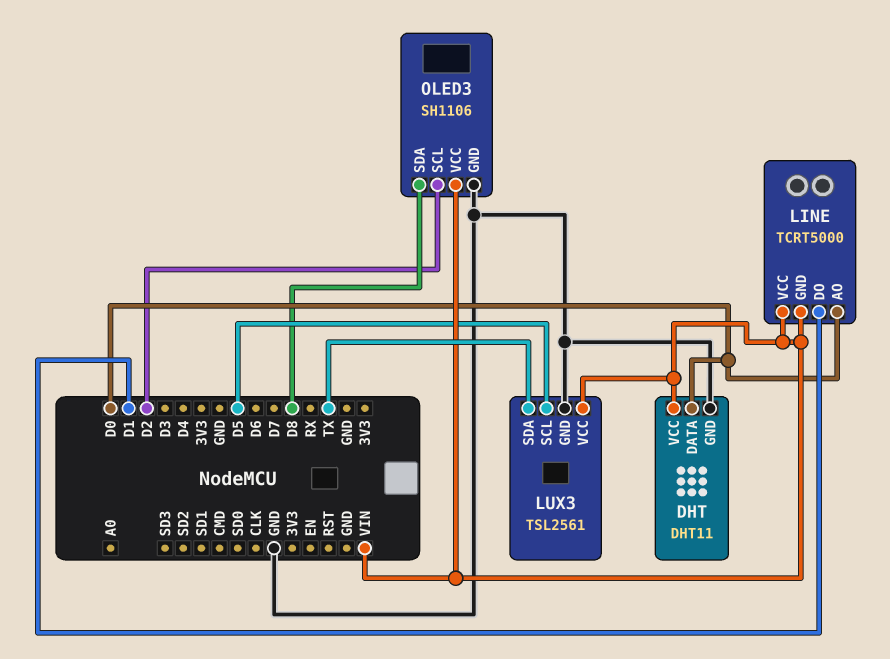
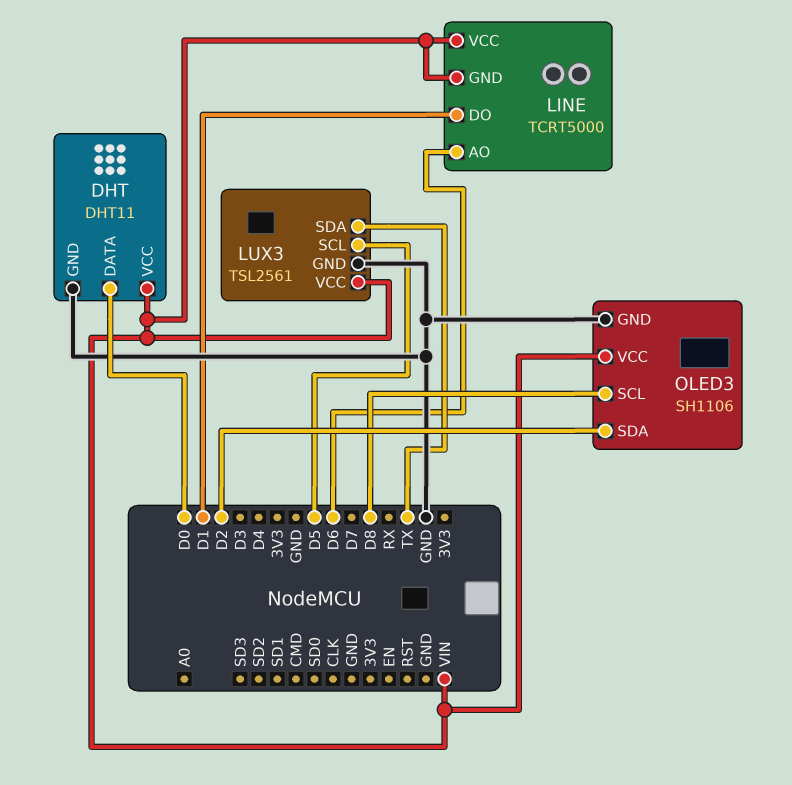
LINE pin AO: D0 -> D6
OLED3 pin SCL: D2 -> D8
OLED3 pin SDA: D8 -> D2

